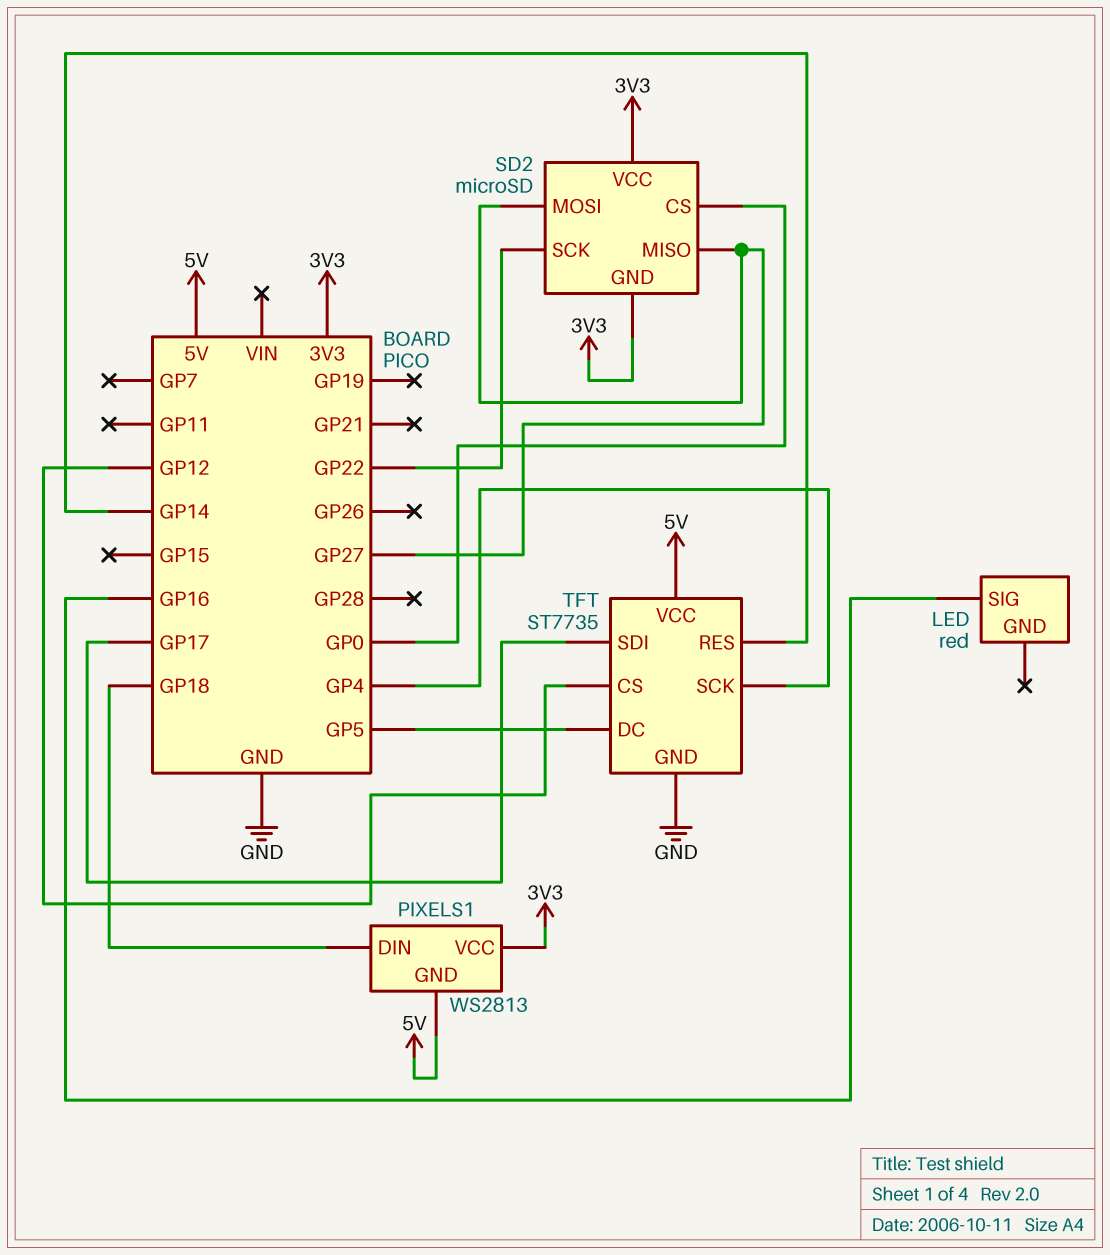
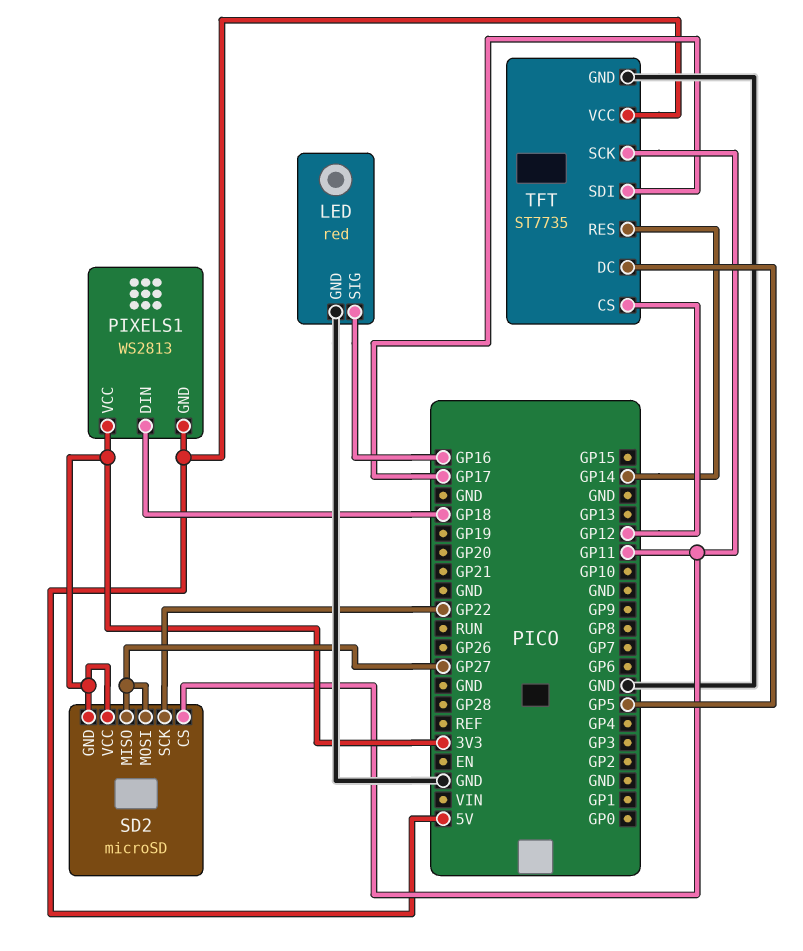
LED pin GND: none -> GND
SD2 pin CS: GP0 -> GP11
TFT pin SCK: GP4 -> GP11

